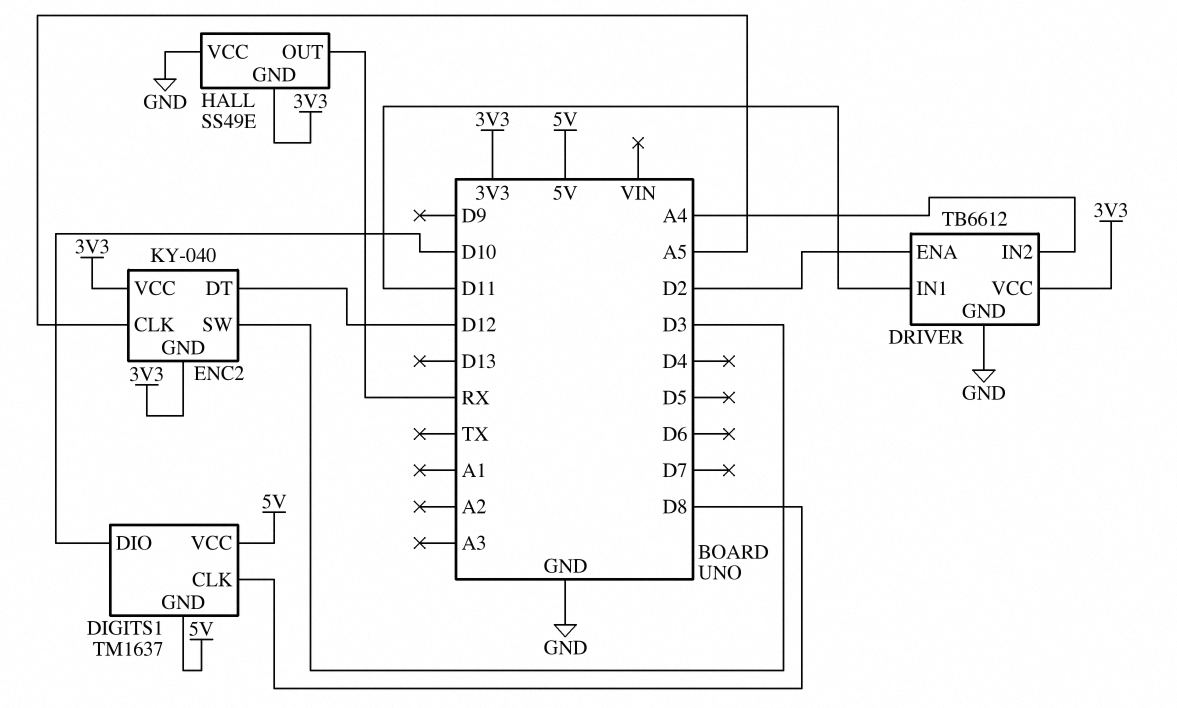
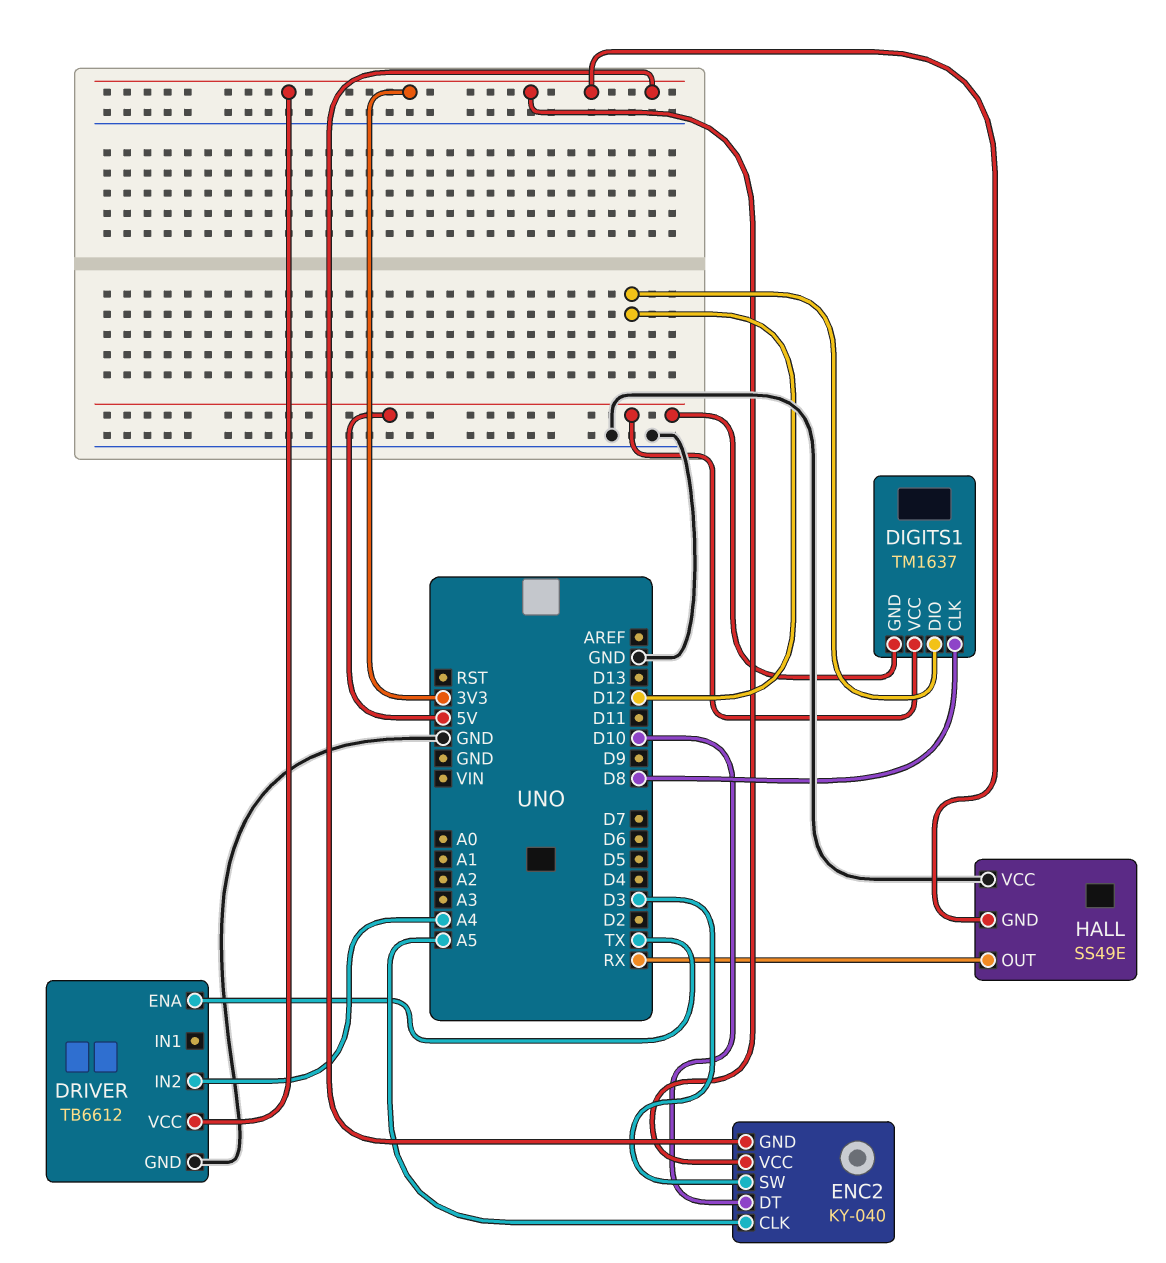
DIGITS1 pin DIO: D10 -> D12
DRIVER pin ENA: D2 -> TX
DRIVER pin IN1: D11 -> none
ENC2 pin DT: D12 -> D10

